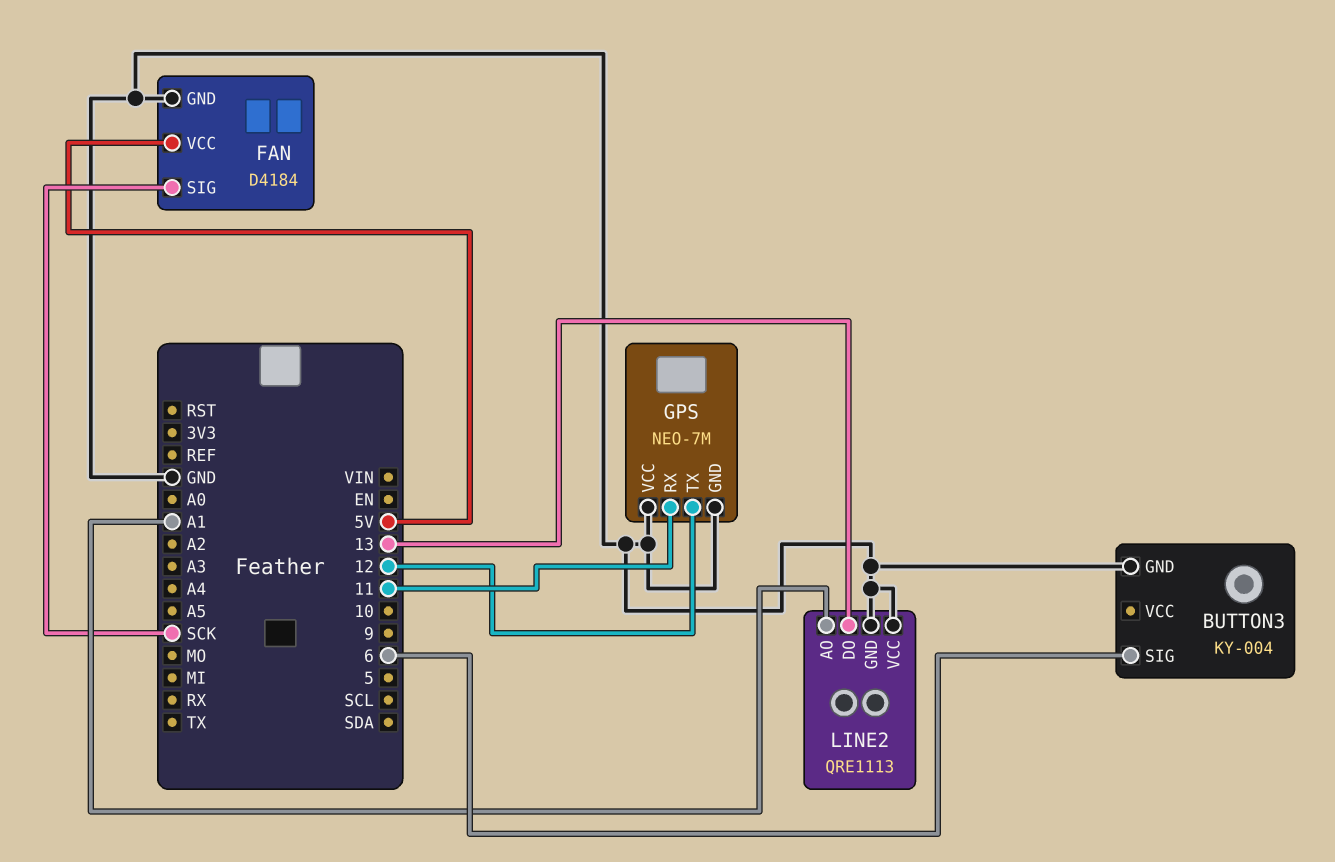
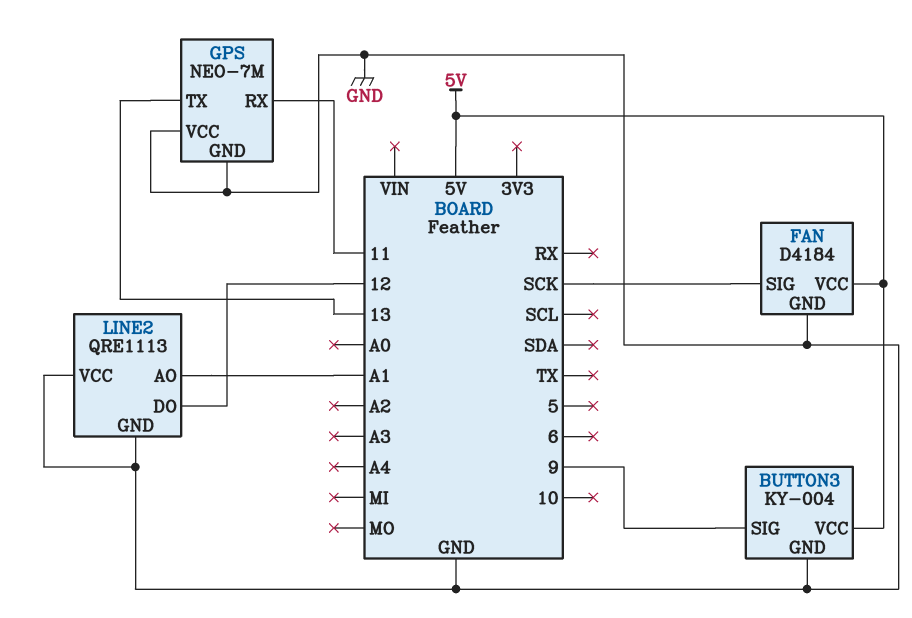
BUTTON3 pin SIG: 6 -> 9
BUTTON3 pin VCC: none -> 5V
GPS pin TX: 12 -> 13
LINE2 pin DO: 13 -> 12

